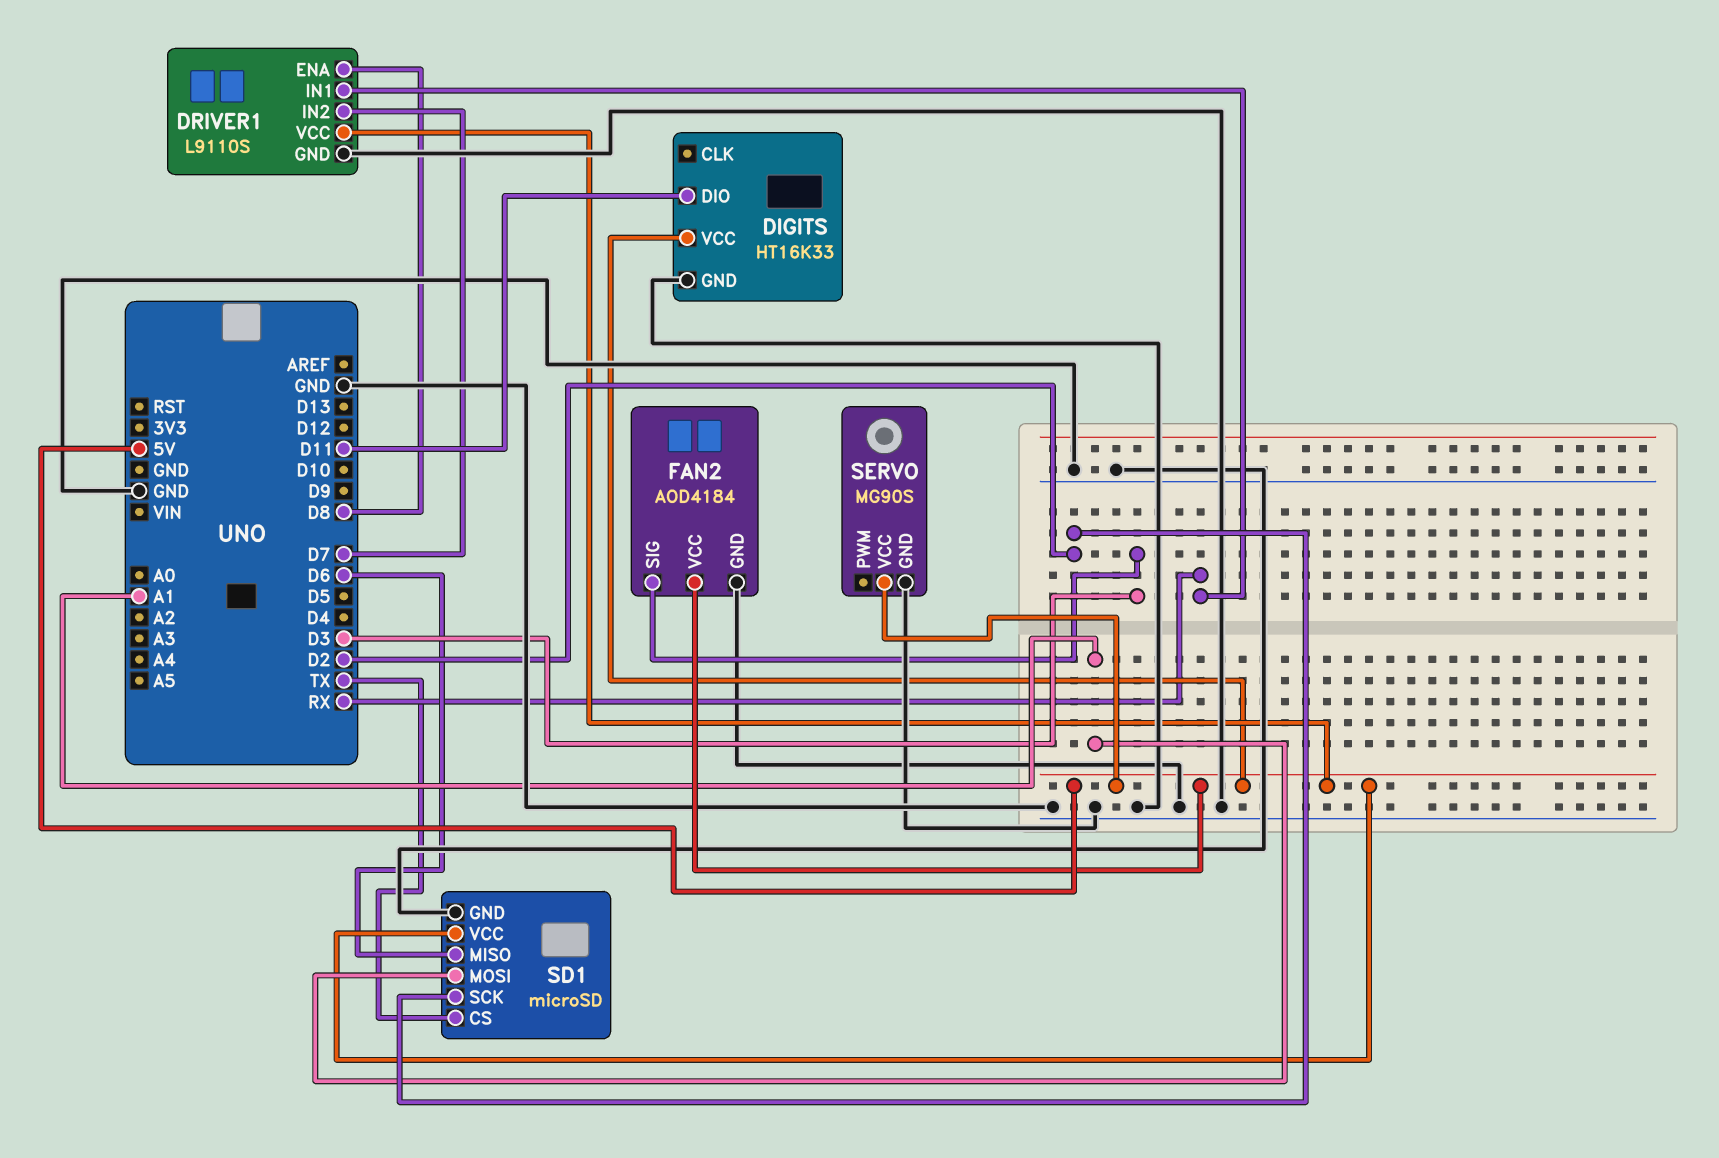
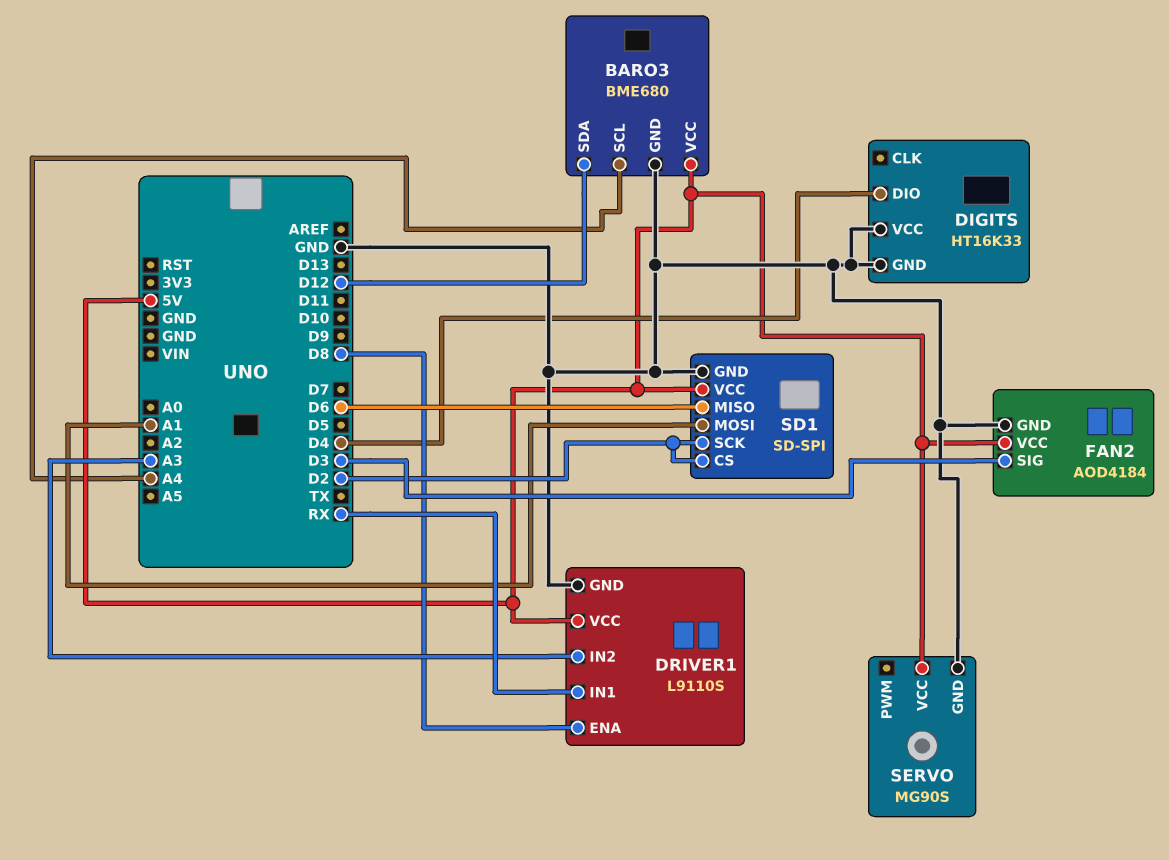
BARO3: none -> BME680
BARO3 pin GND: none -> GND
BARO3 pin SCL: none -> A4
BARO3 pin SDA: none -> D12
BARO3 pin VCC: none -> 5V
DIGITS pin DIO: D11 -> D4
DIGITS pin VCC: 5V -> GND
DRIVER1 pin IN2: D7 -> A3
SD1: microSD -> SD-SPI
SD1 pin CS: TX -> D2

